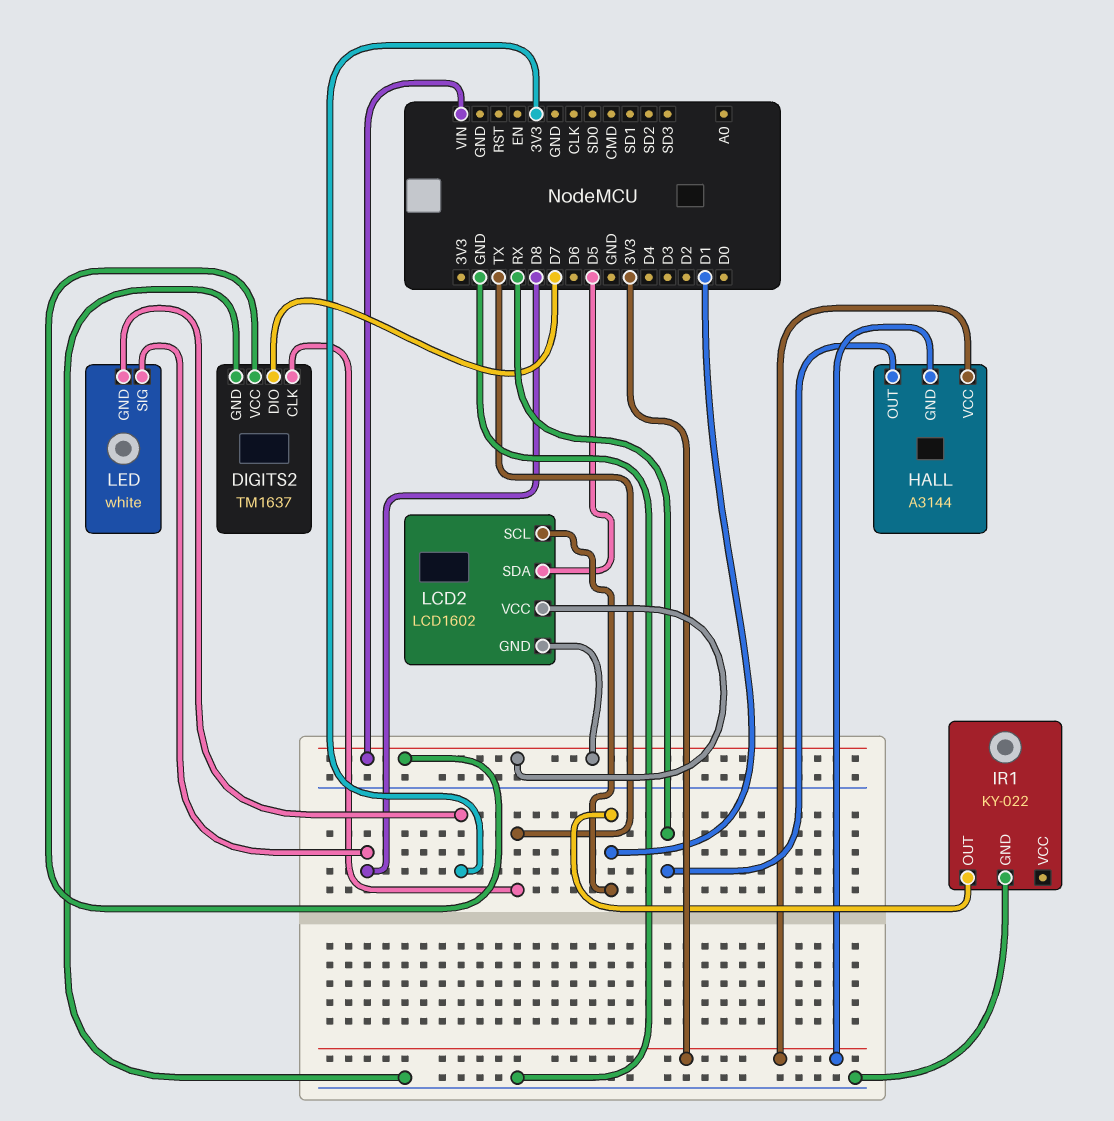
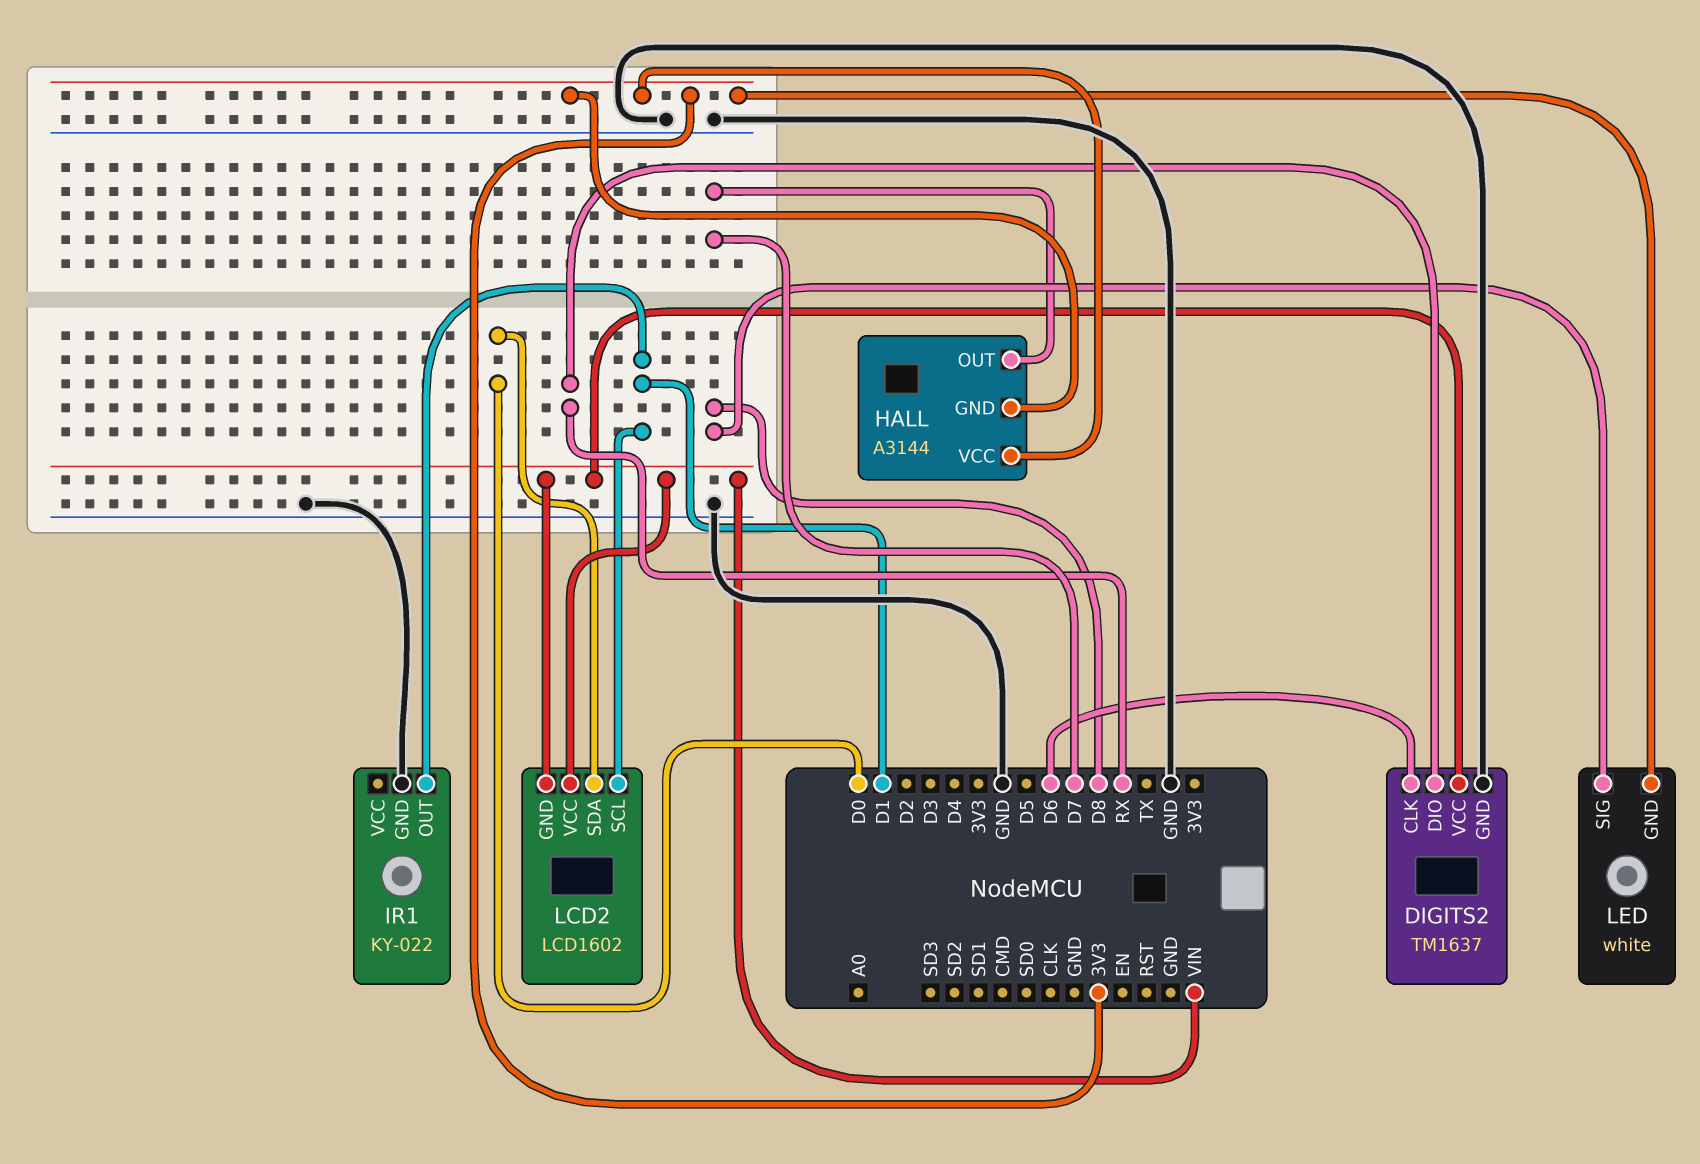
DIGITS2 pin CLK: TX -> D6
DIGITS2 pin DIO: D7 -> RX
HALL pin OUT: RX -> D7
LCD2 pin SDA: D5 -> D0

